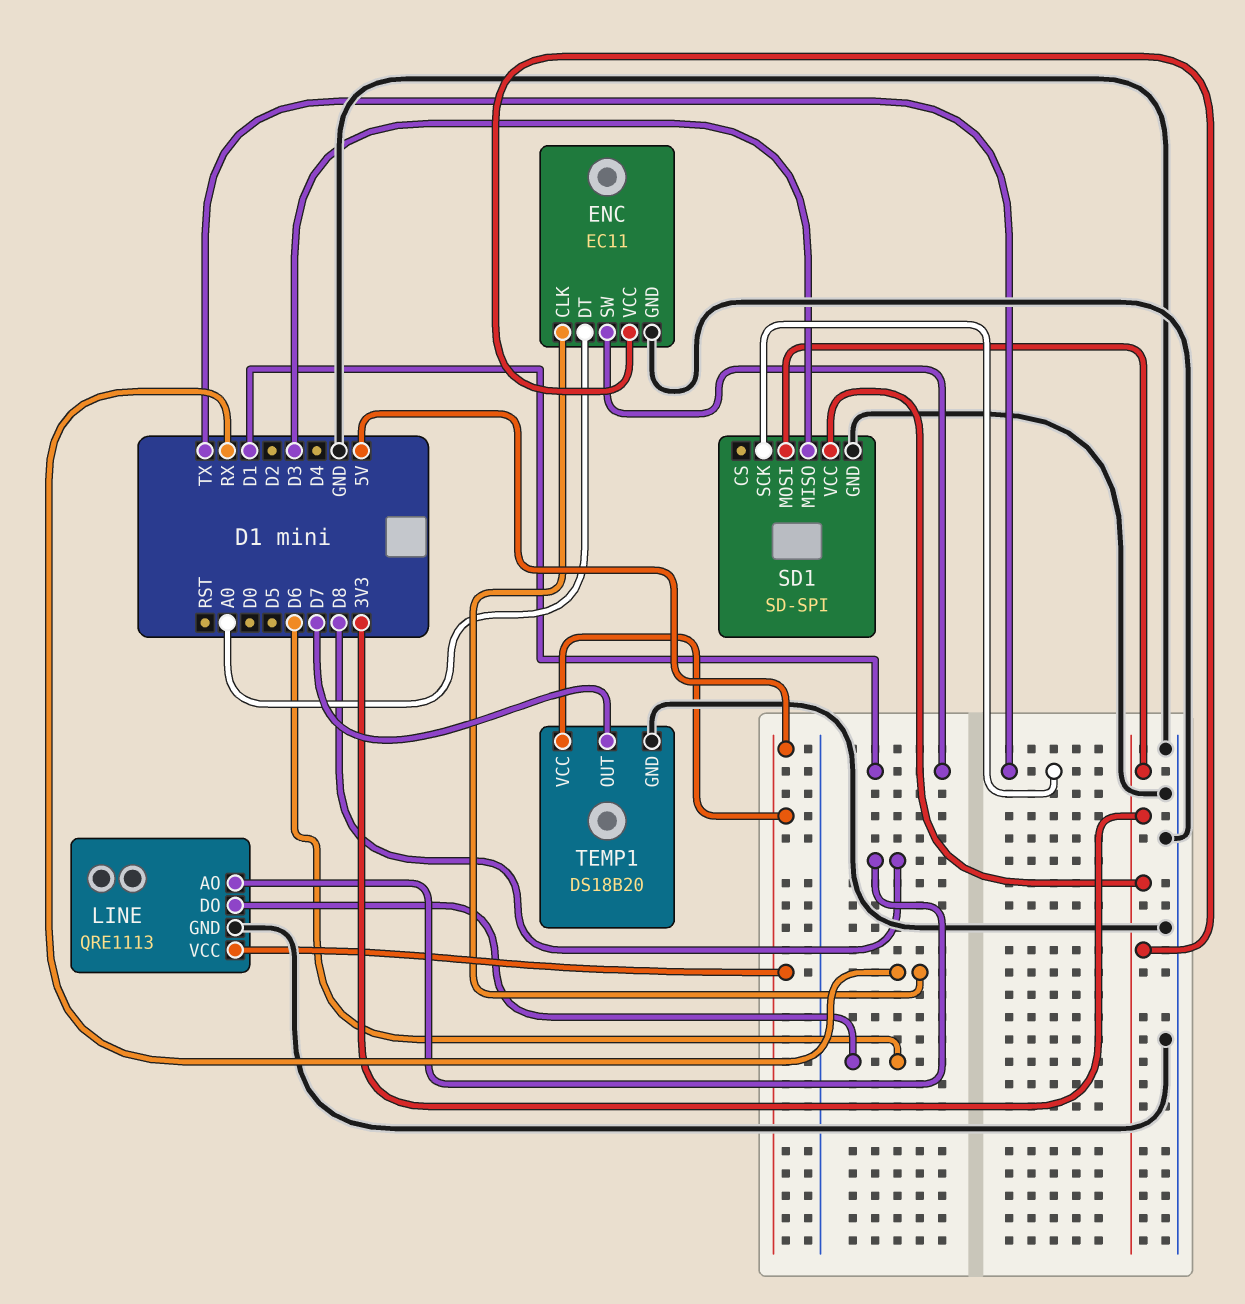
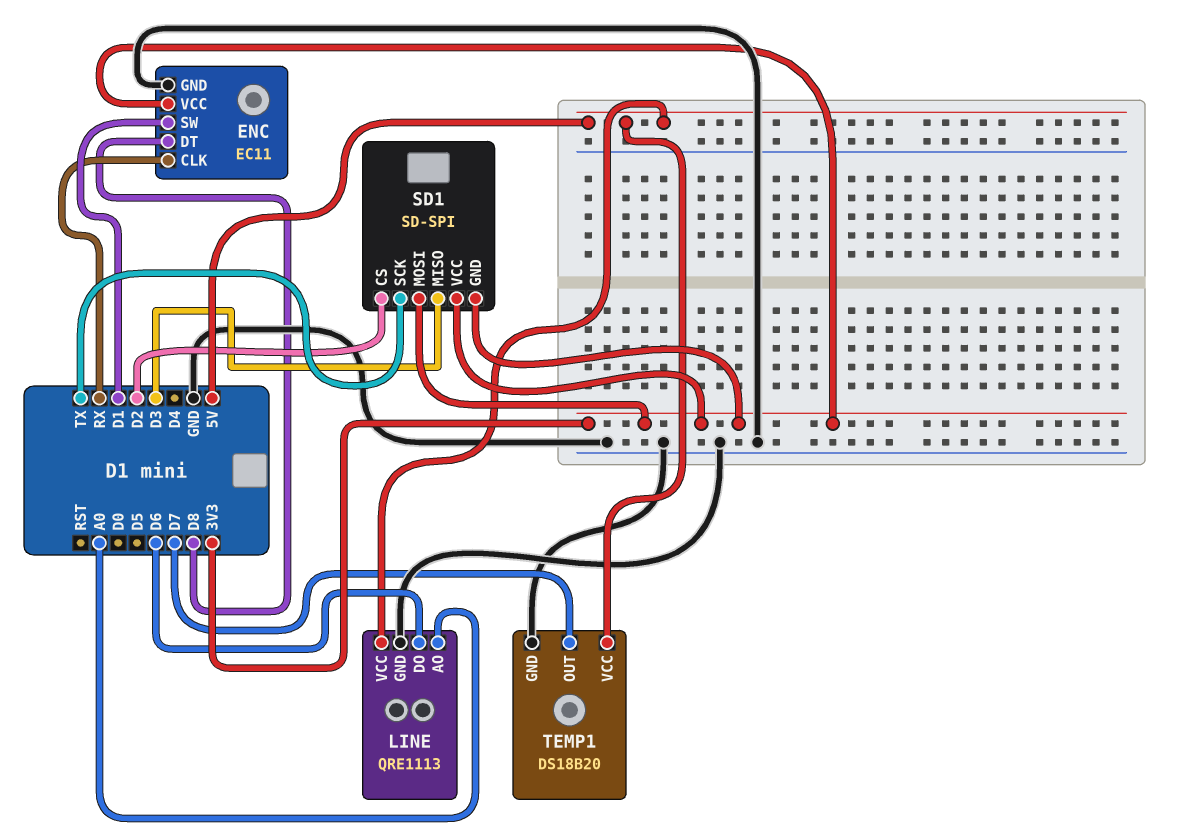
ENC pin DT: A0 -> D8
LINE pin AO: D8 -> A0
SD1 pin CS: none -> D2
SD1 pin GND: GND -> 3V3

